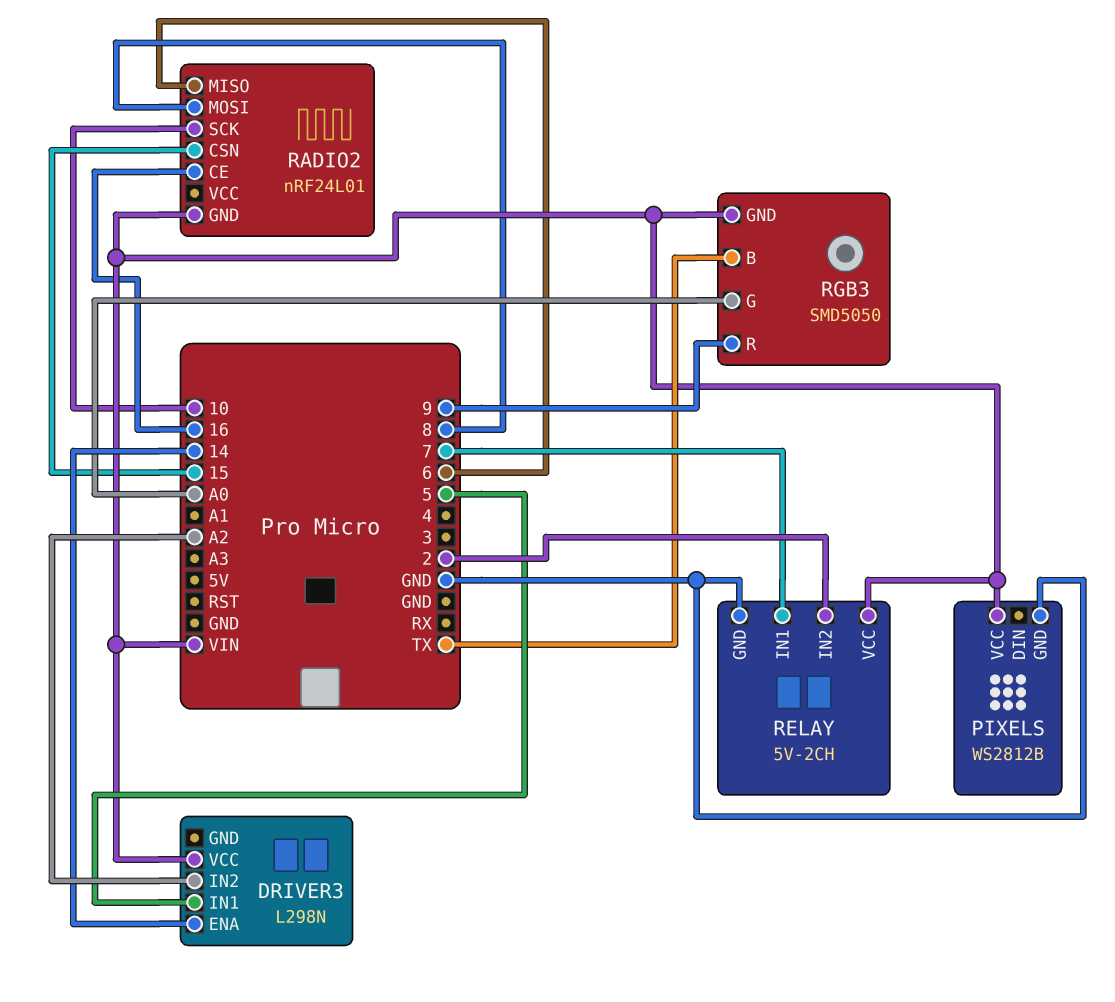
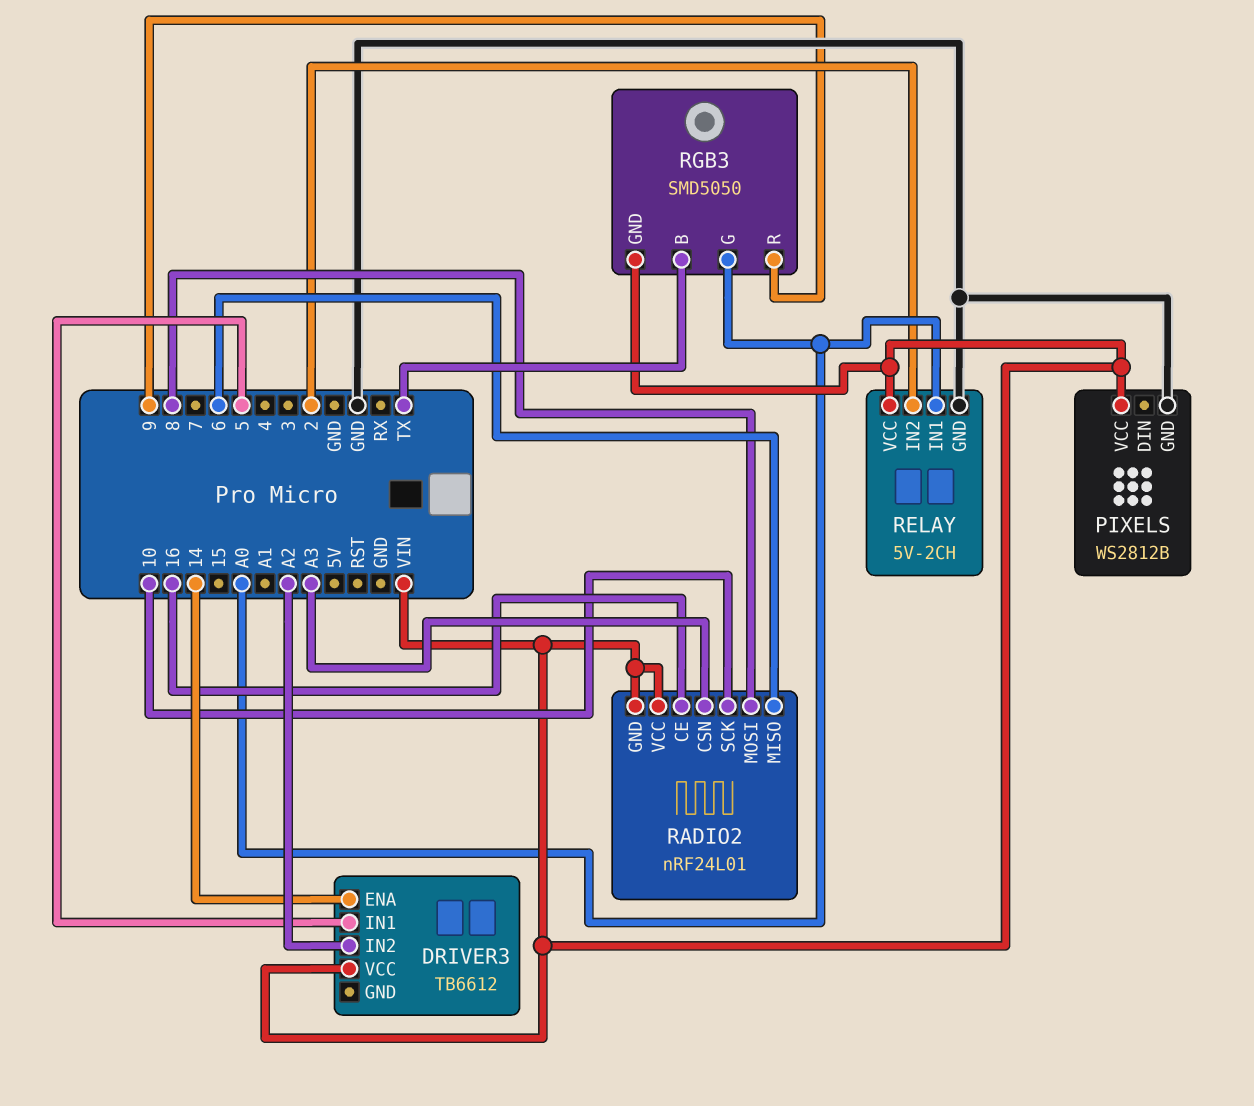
DRIVER3: L298N -> TB6612
RADIO2 pin CSN: 15 -> A3
RADIO2 pin VCC: none -> VIN
RELAY pin IN1: 7 -> A0

